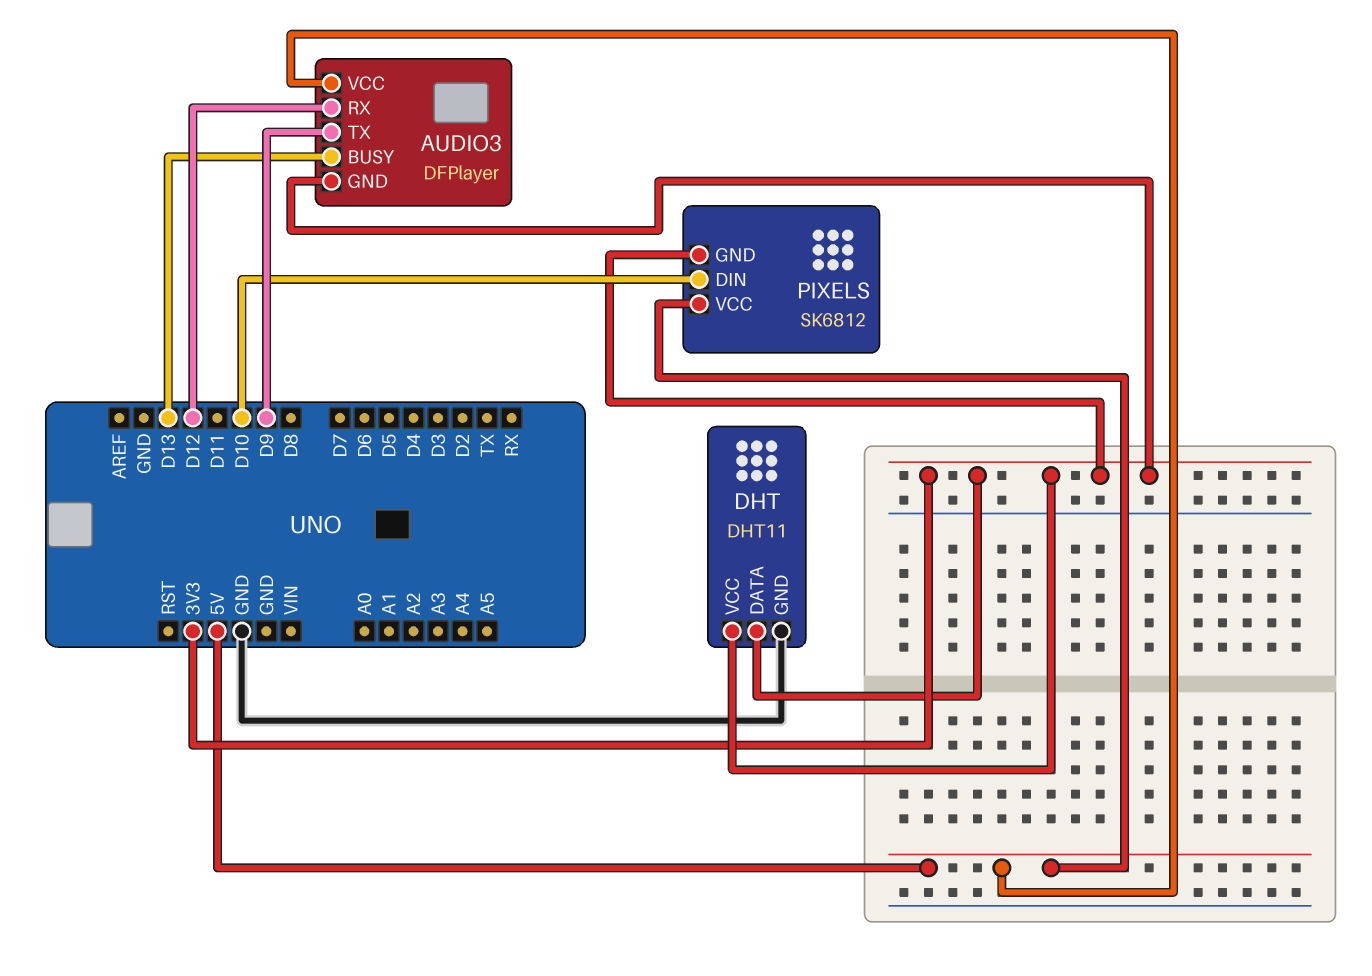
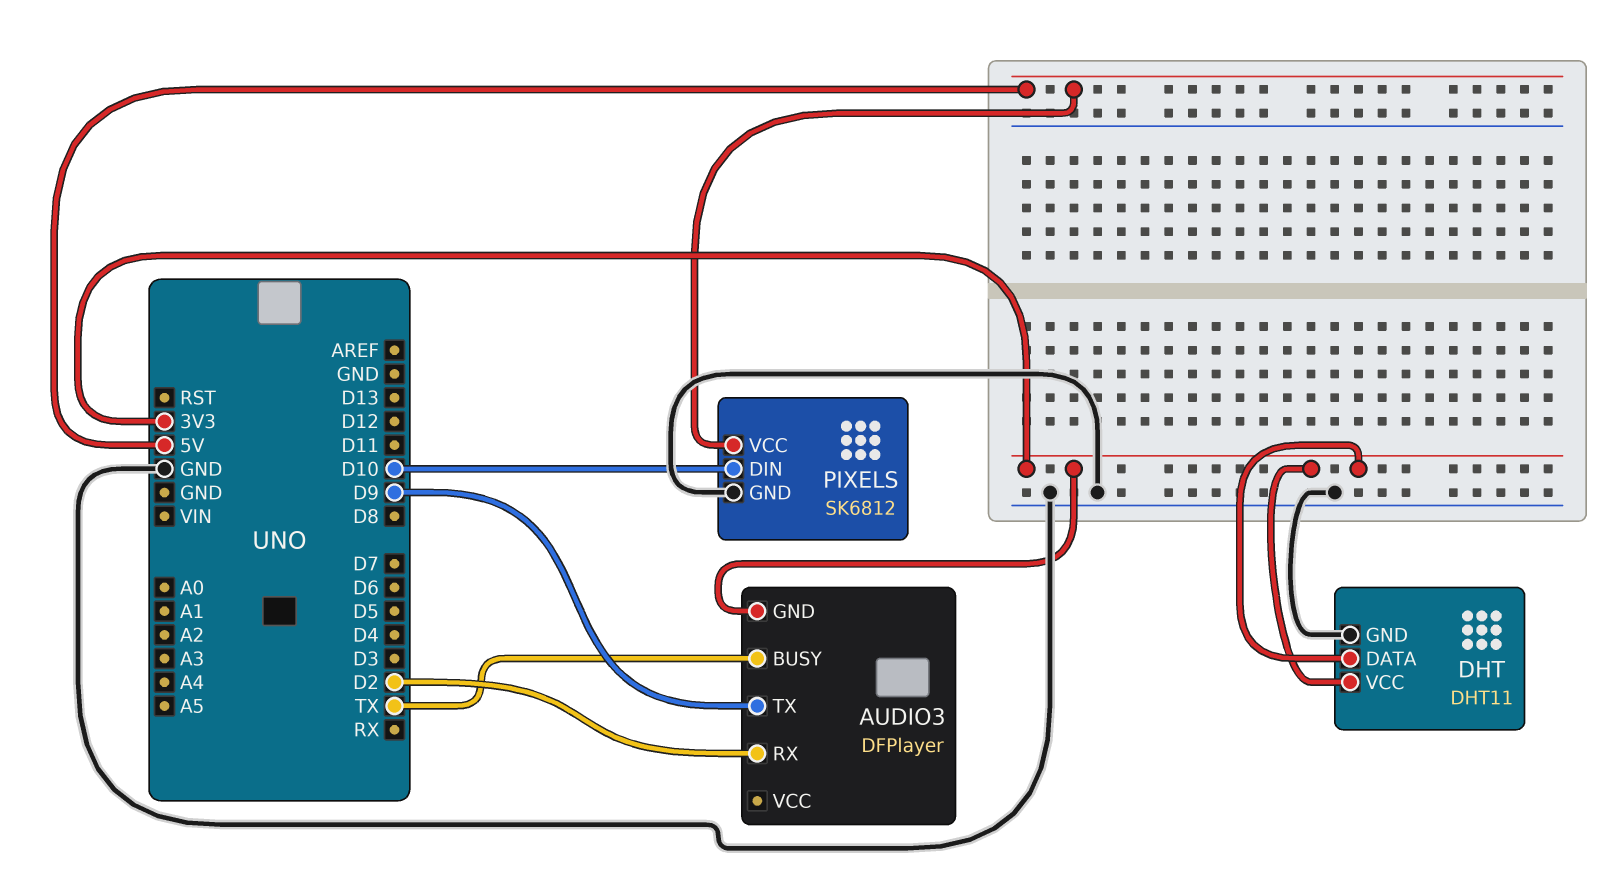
AUDIO3 pin BUSY: D13 -> TX
AUDIO3 pin RX: D12 -> D2
AUDIO3 pin VCC: 5V -> none
PIXELS pin GND: 3V3 -> GND

